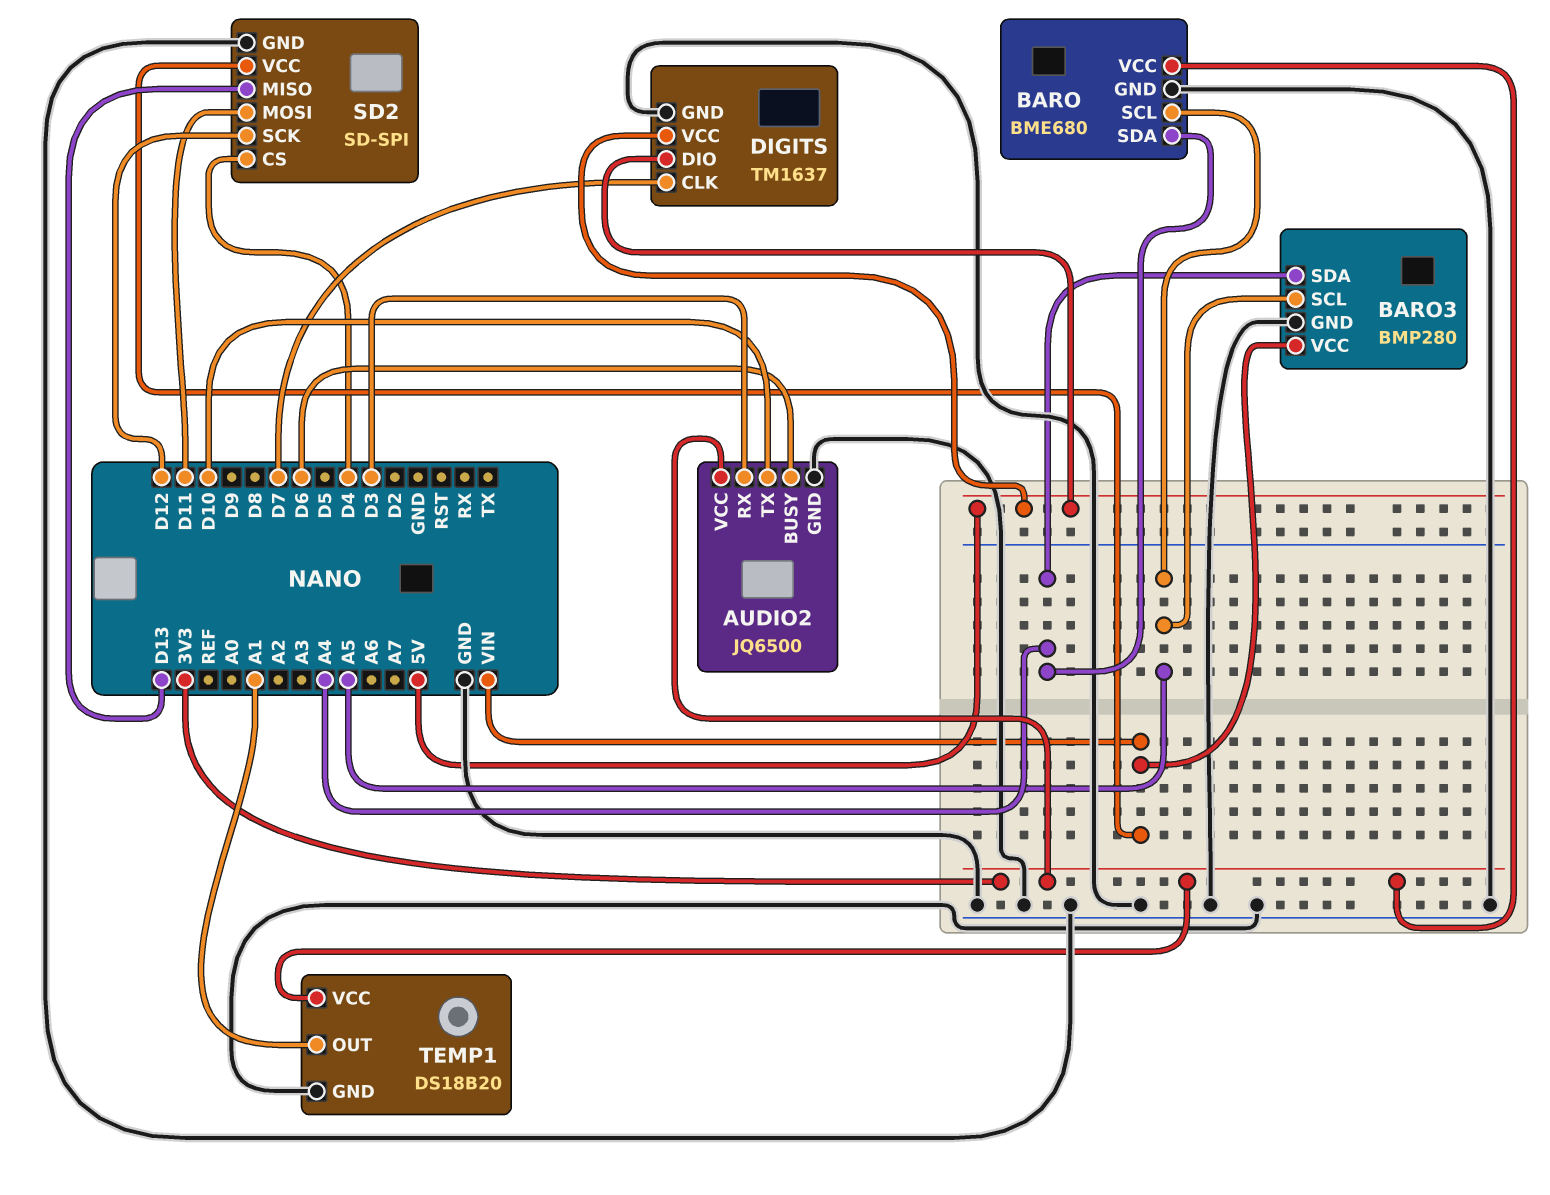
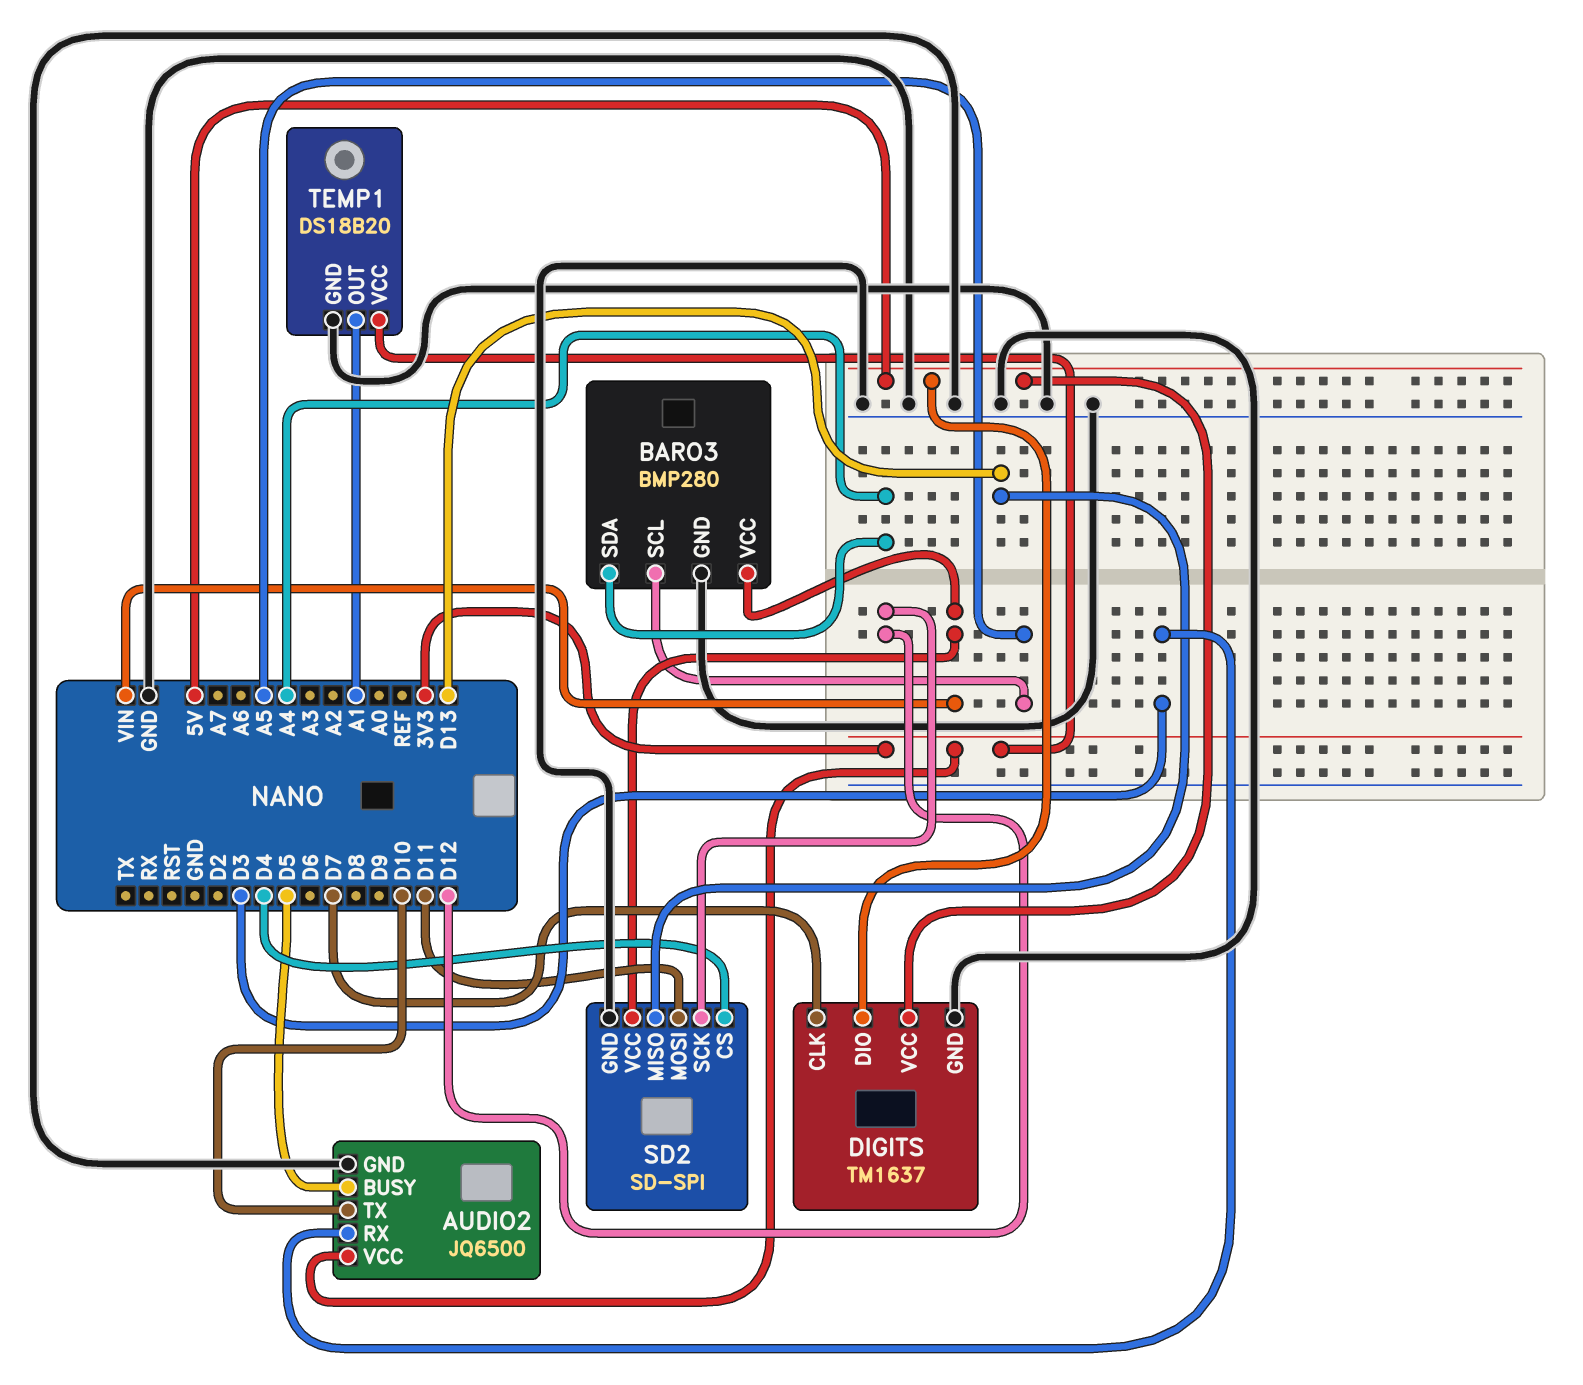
AUDIO2 pin BUSY: D6 -> D5
BARO: BME680 -> none
BARO pin GND: GND -> none
BARO pin SCL: A5 -> none
BARO pin SDA: A4 -> none
BARO pin VCC: 3V3 -> none

